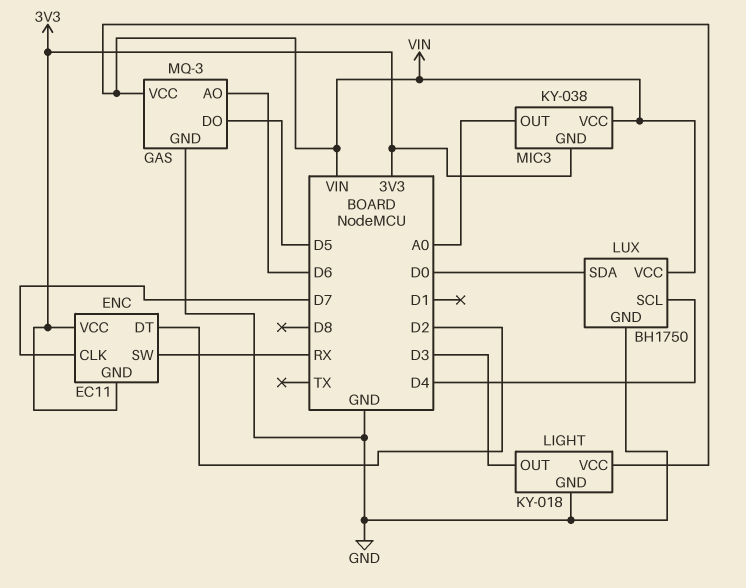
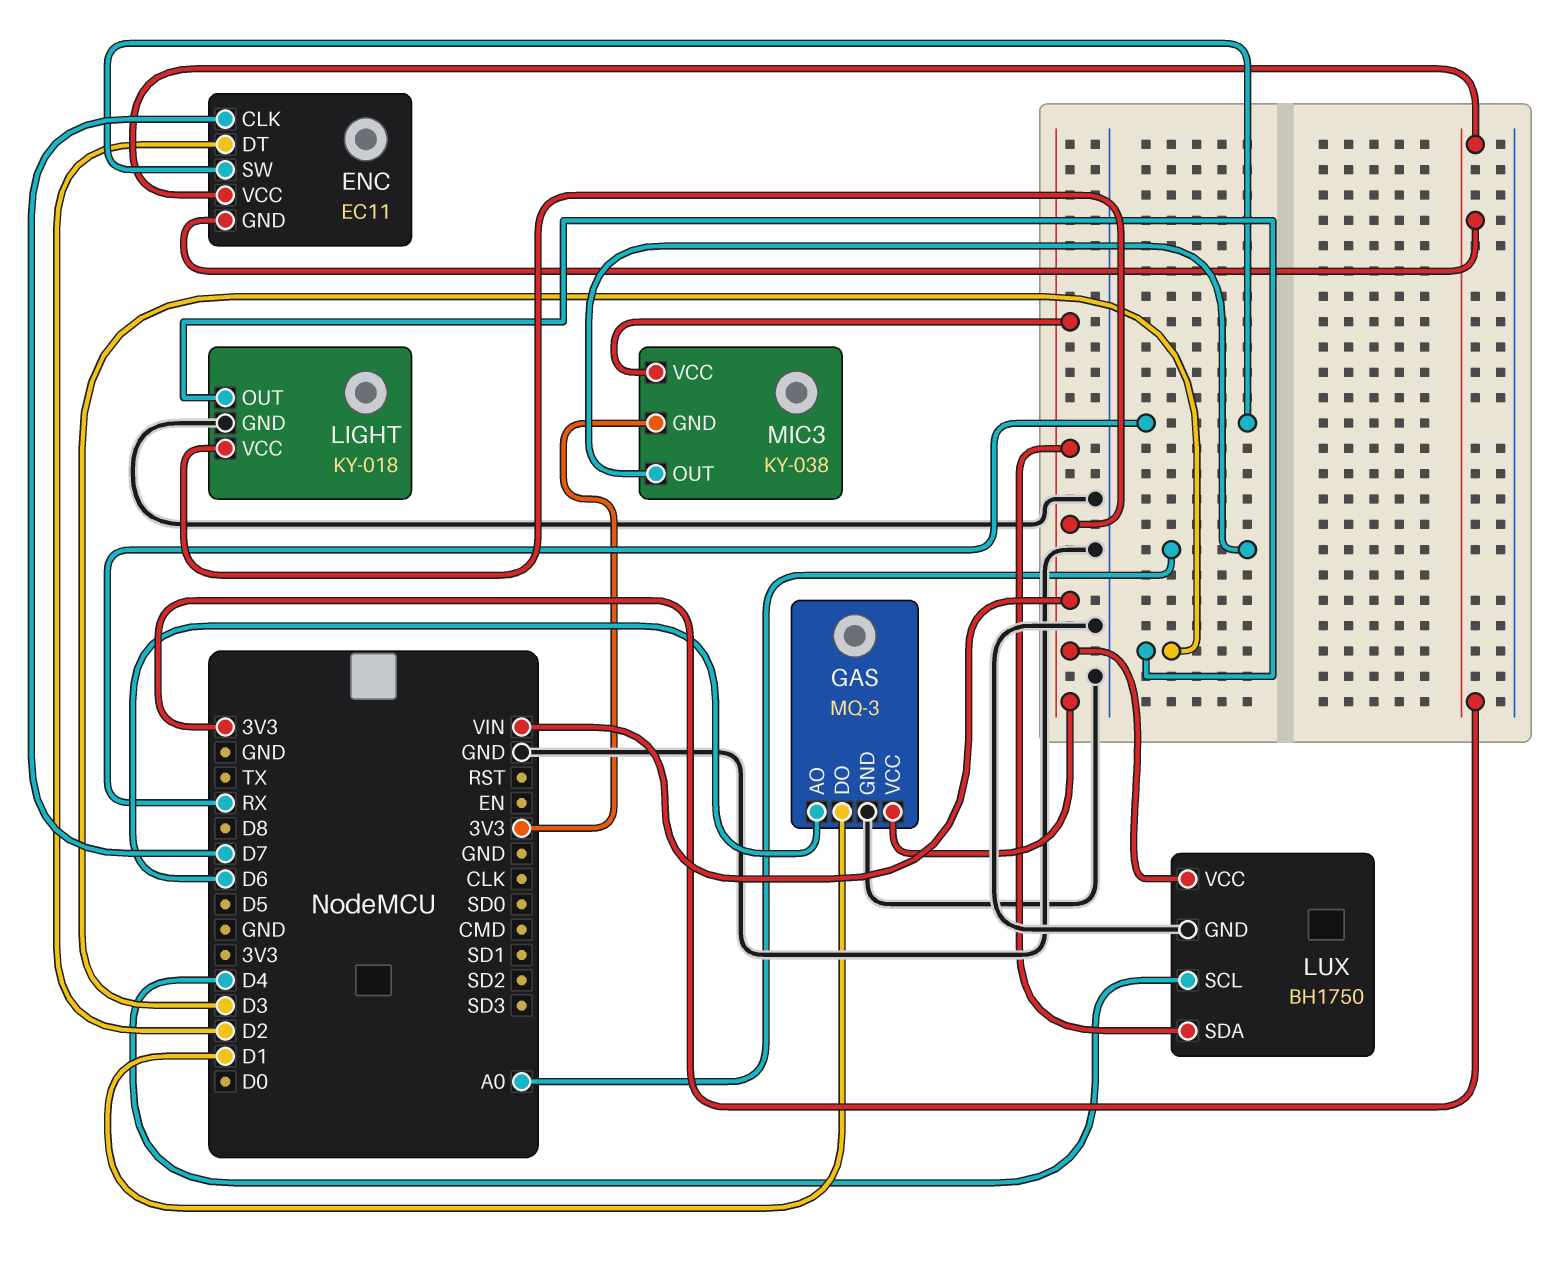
GAS pin DO: D5 -> D1
LUX pin SDA: D0 -> VIN

